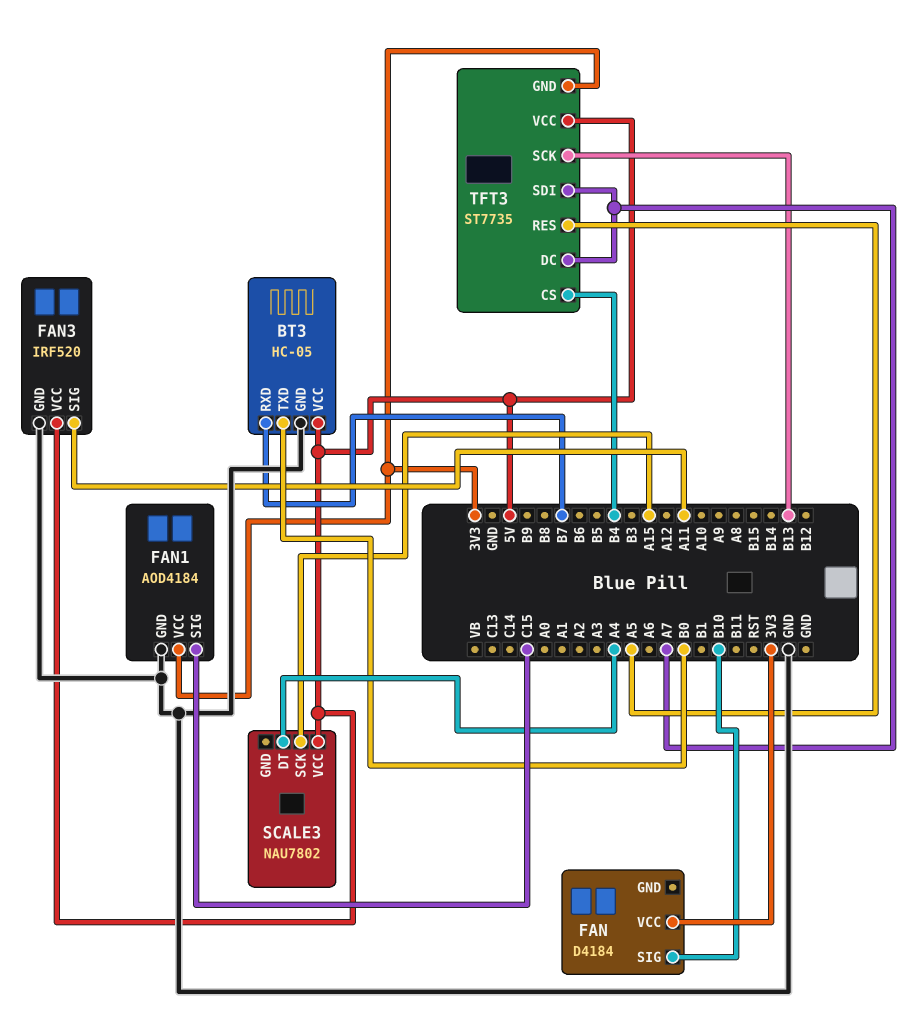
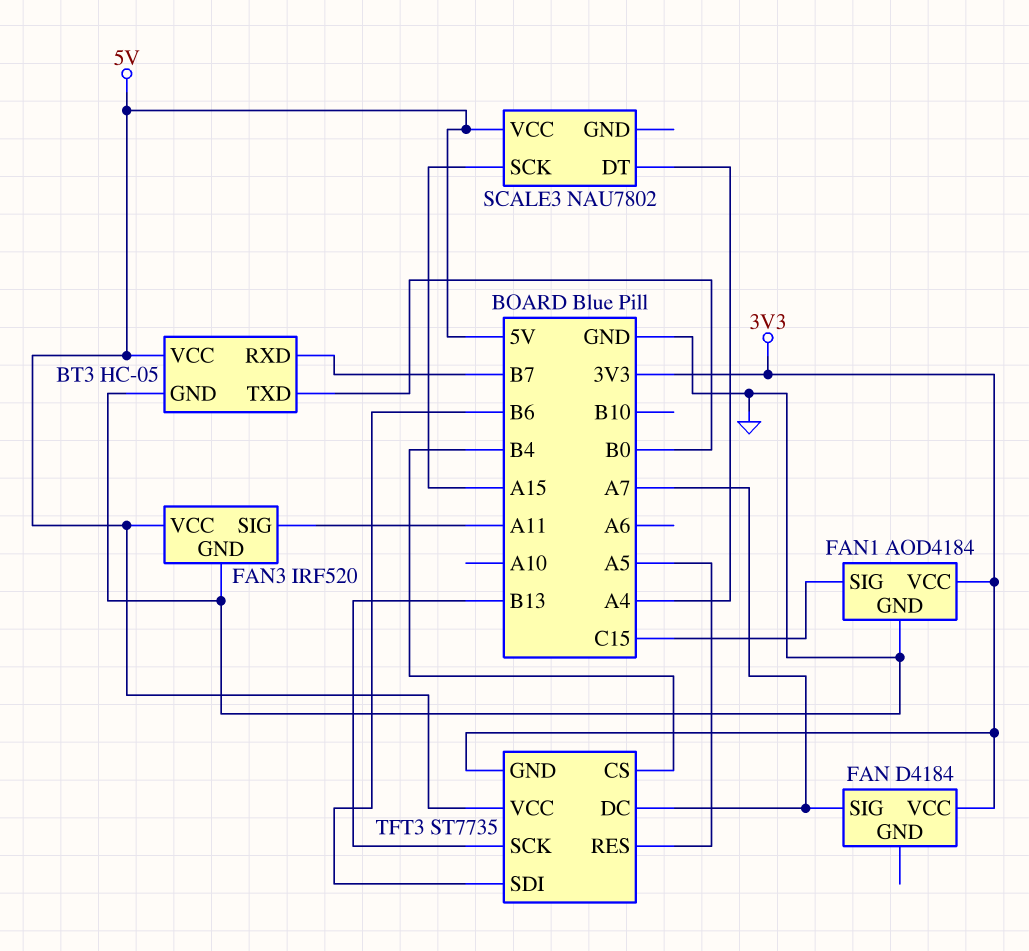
FAN pin SIG: B10 -> A7
TFT3 pin SDI: A7 -> B6

